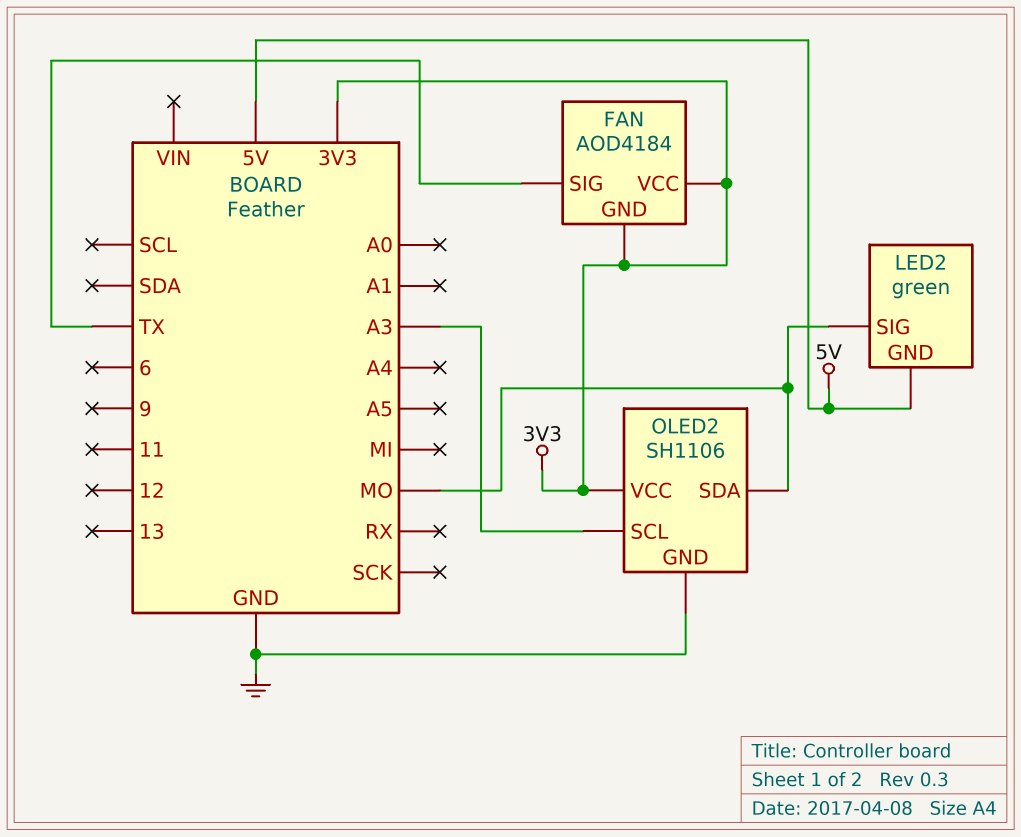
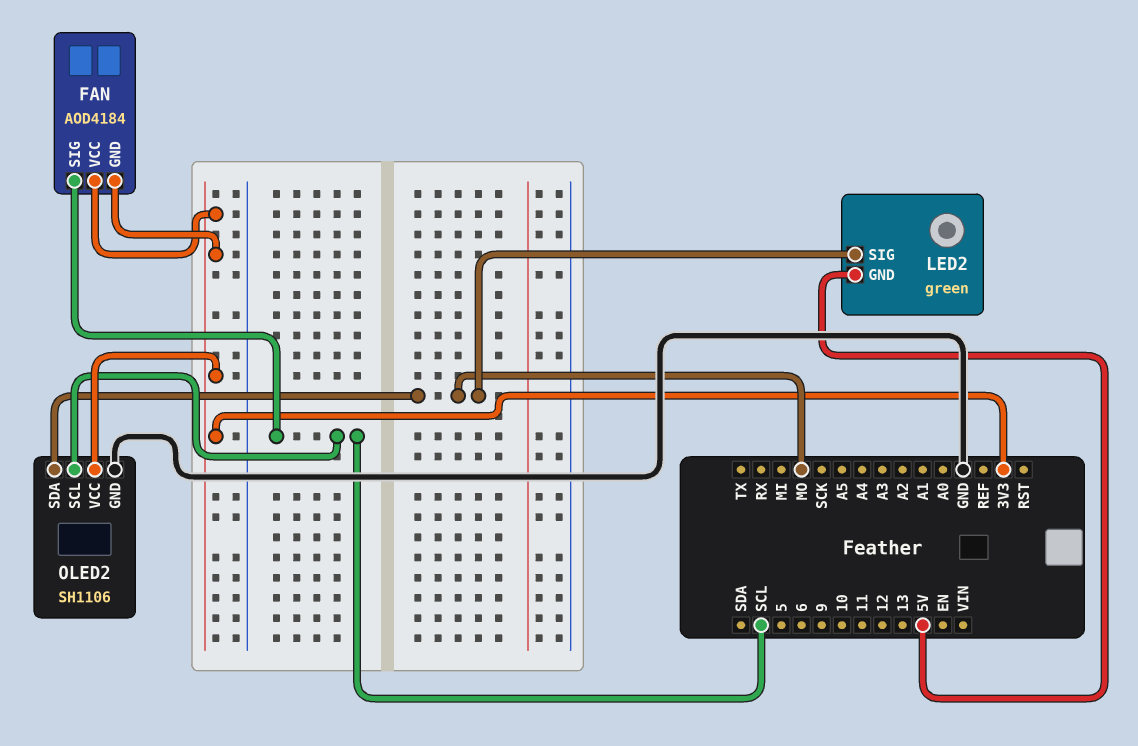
FAN pin SIG: TX -> SCL
OLED2 pin SCL: A3 -> SCL

